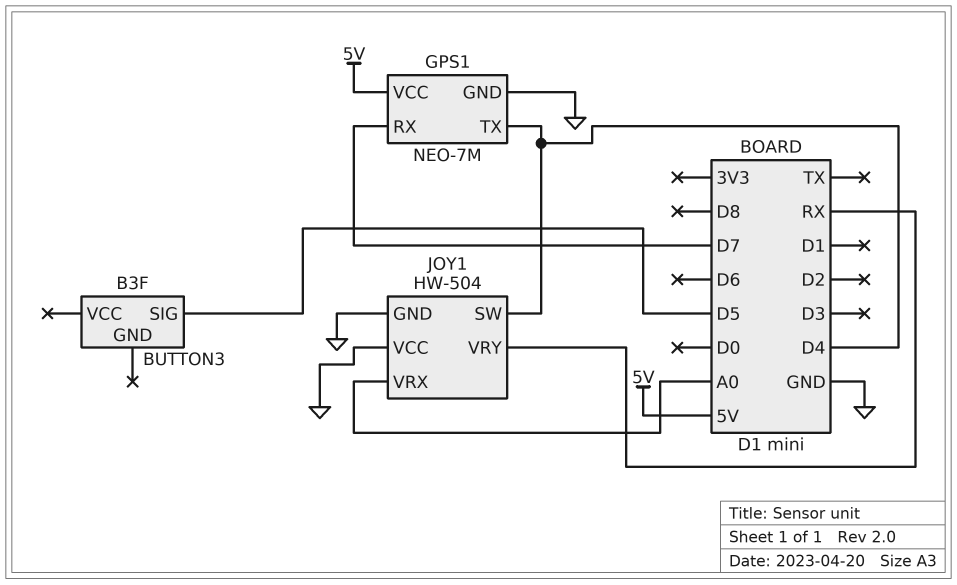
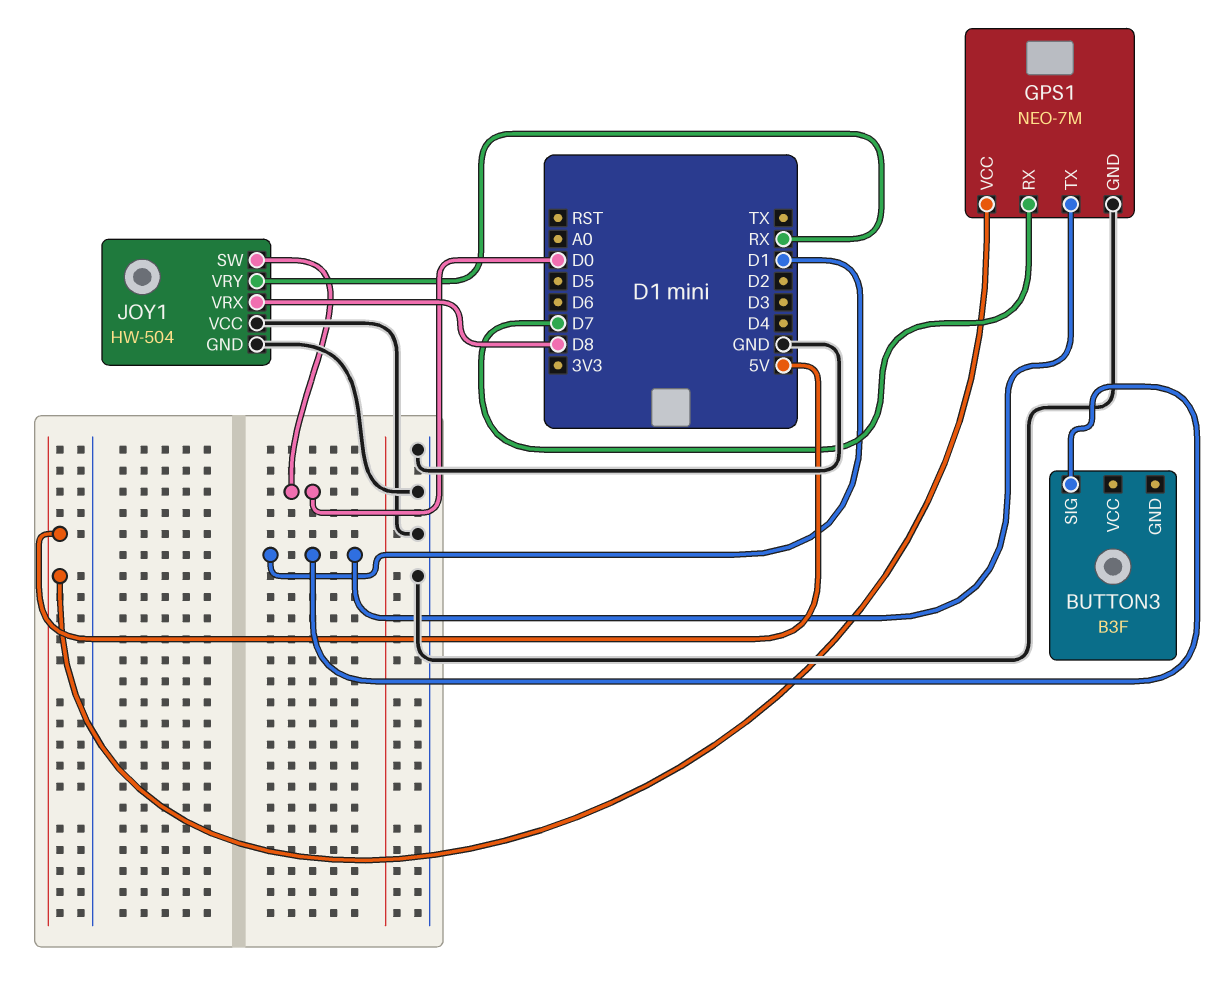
BUTTON3 pin SIG: D5 -> D1
GPS1 pin TX: D4 -> D1
JOY1 pin SW: D4 -> D0
JOY1 pin VRX: A0 -> D8

